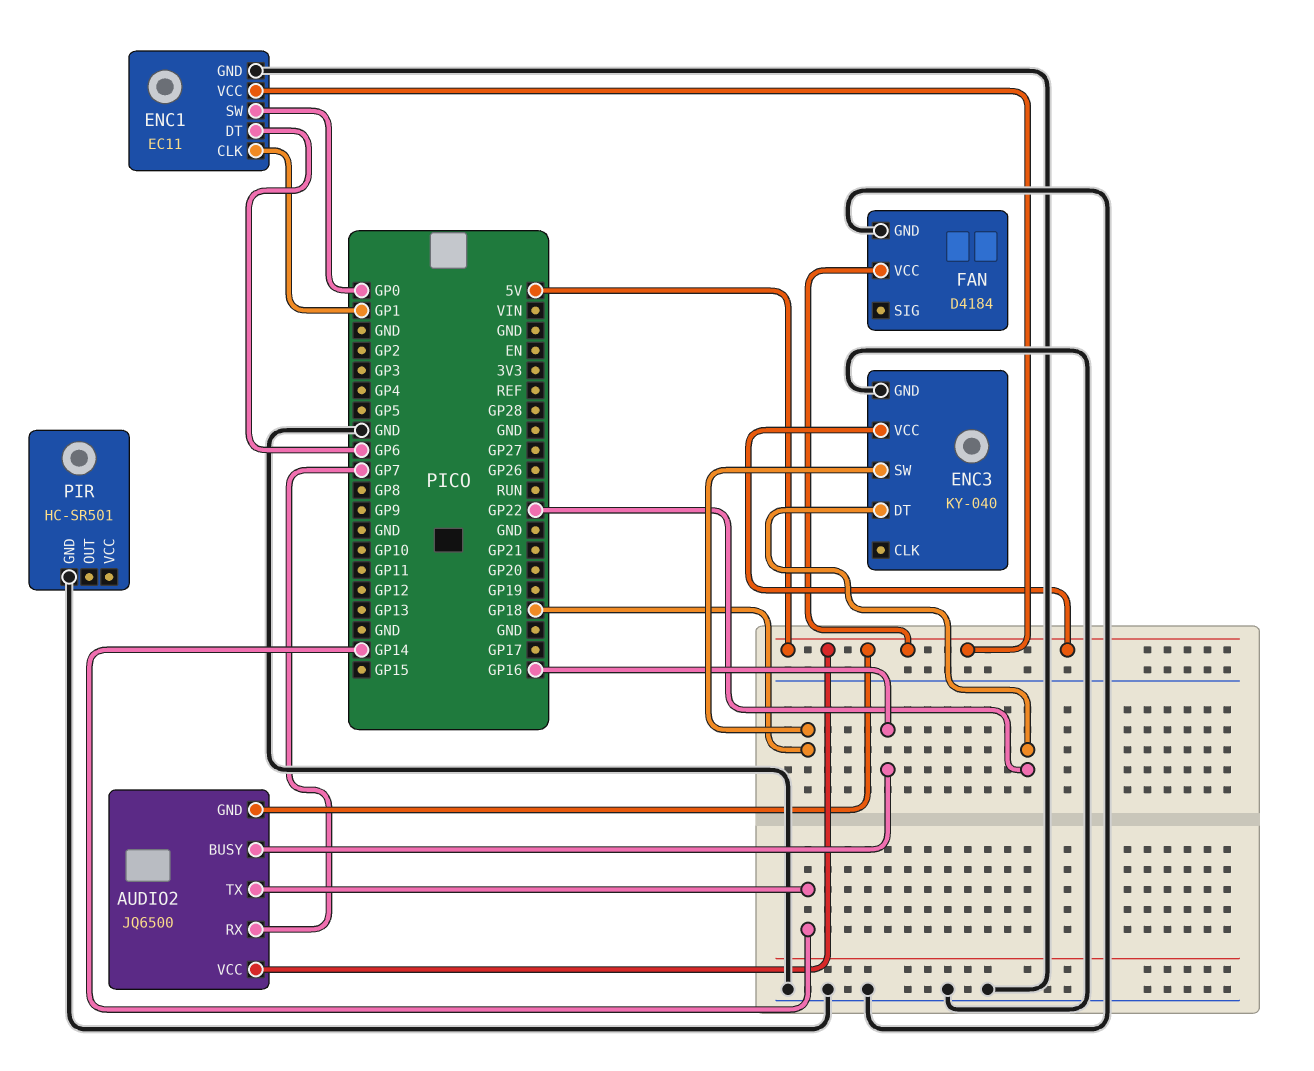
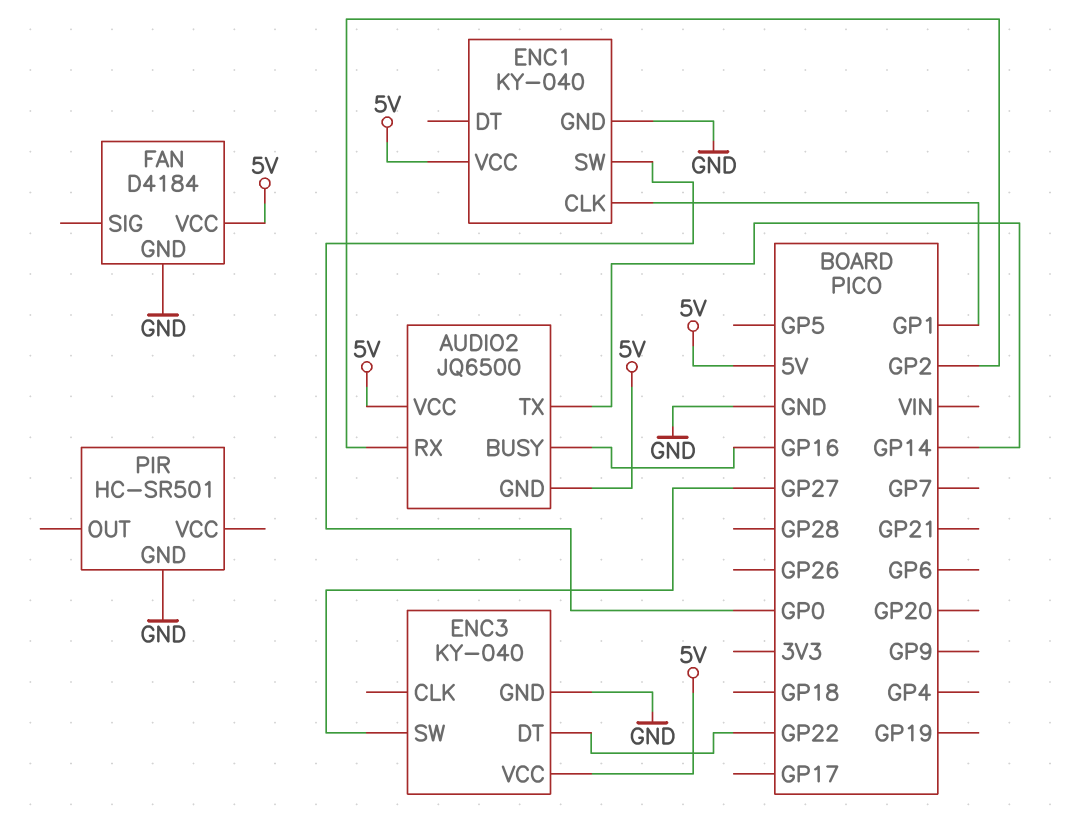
AUDIO2 pin RX: GP7 -> GP2
ENC1: EC11 -> KY-040
ENC1 pin DT: GP6 -> none
ENC3 pin SW: GP18 -> GP27

